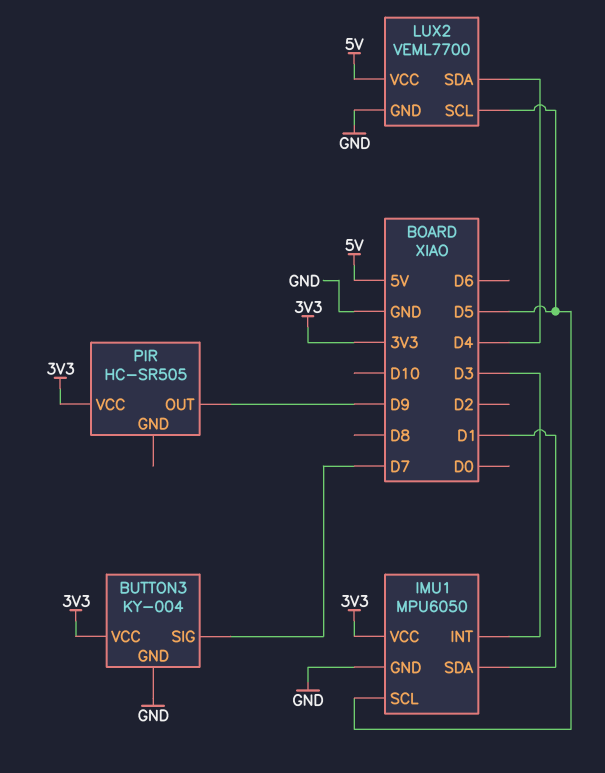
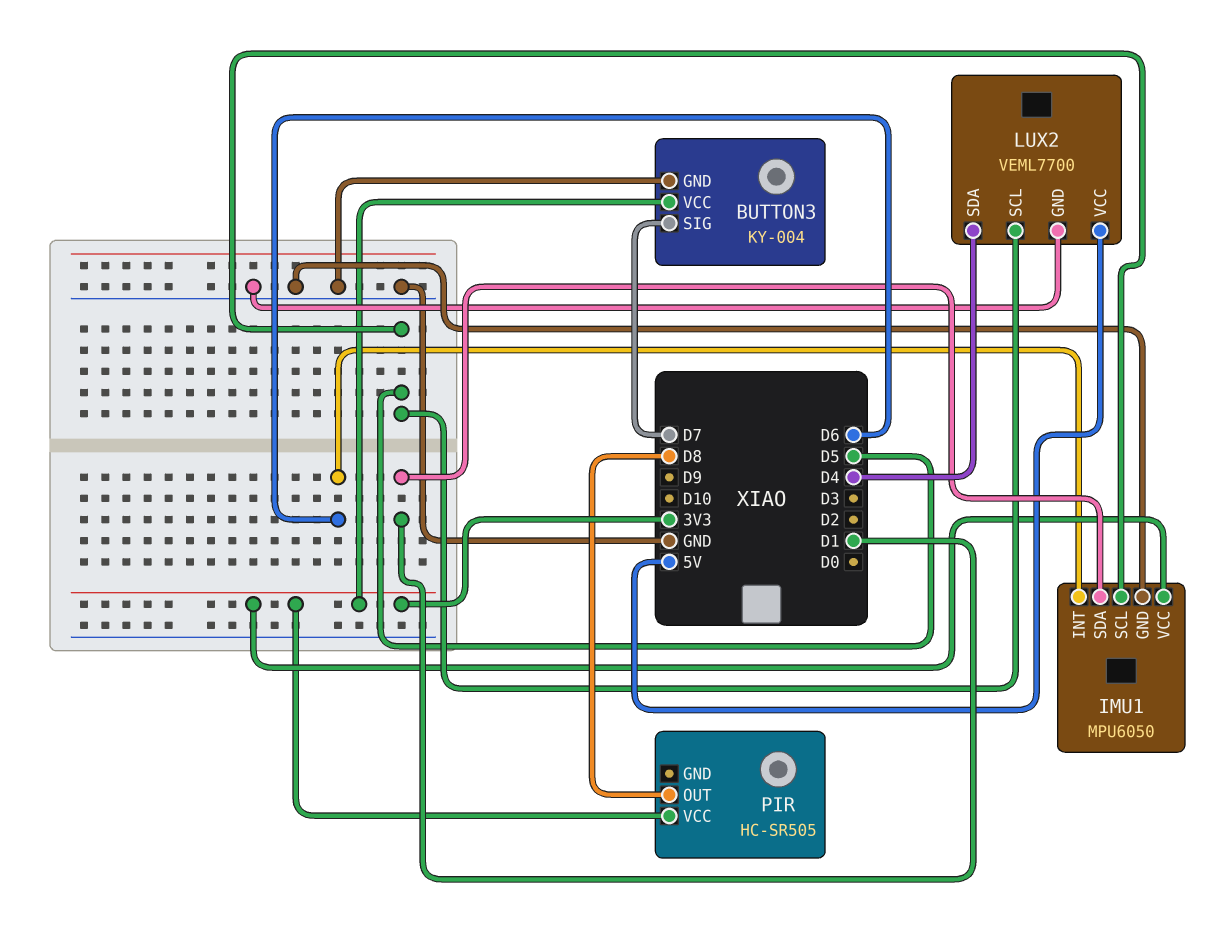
IMU1 pin INT: D3 -> D6
PIR pin OUT: D9 -> D8

